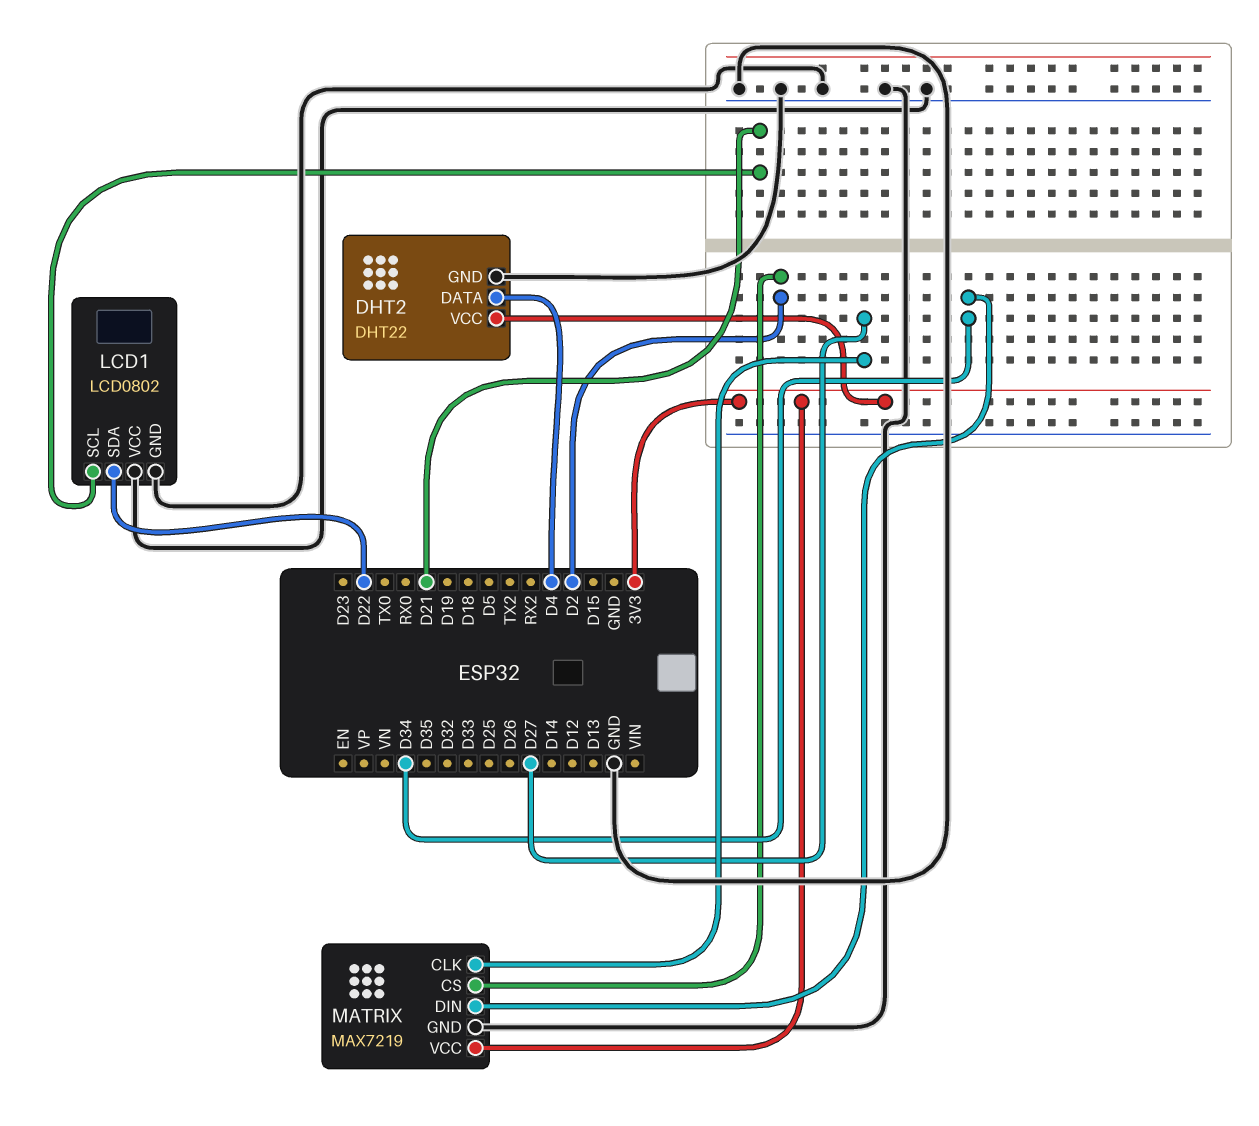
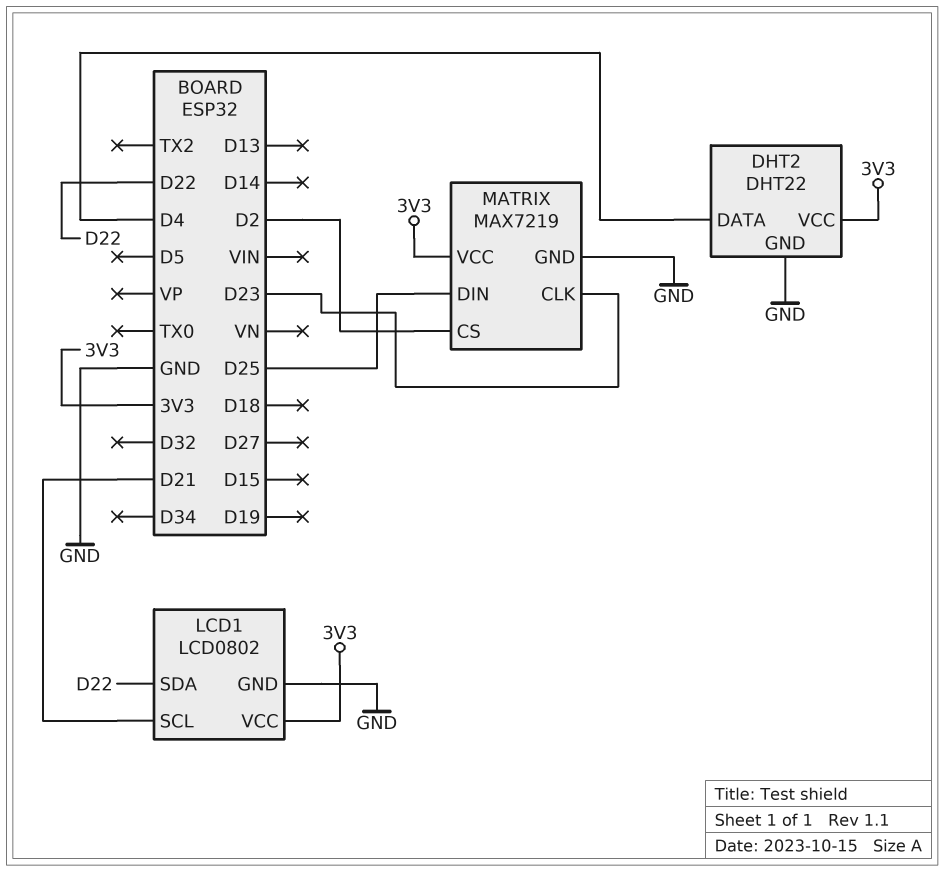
LCD1 pin VCC: GND -> 3V3
MATRIX pin CLK: D27 -> D23
MATRIX pin DIN: D34 -> D25

